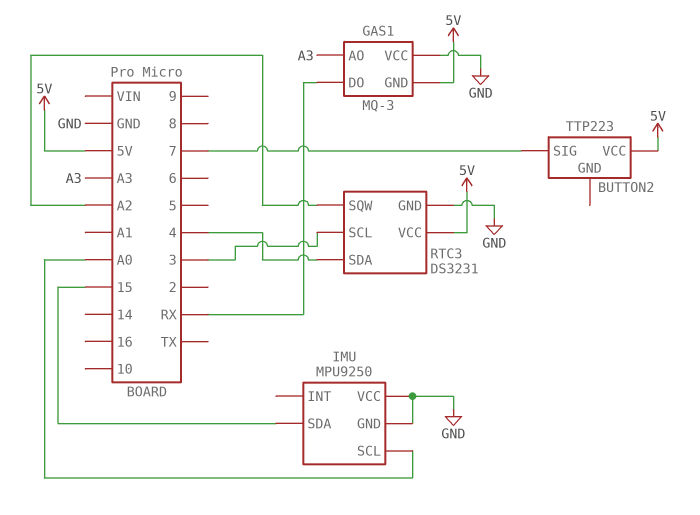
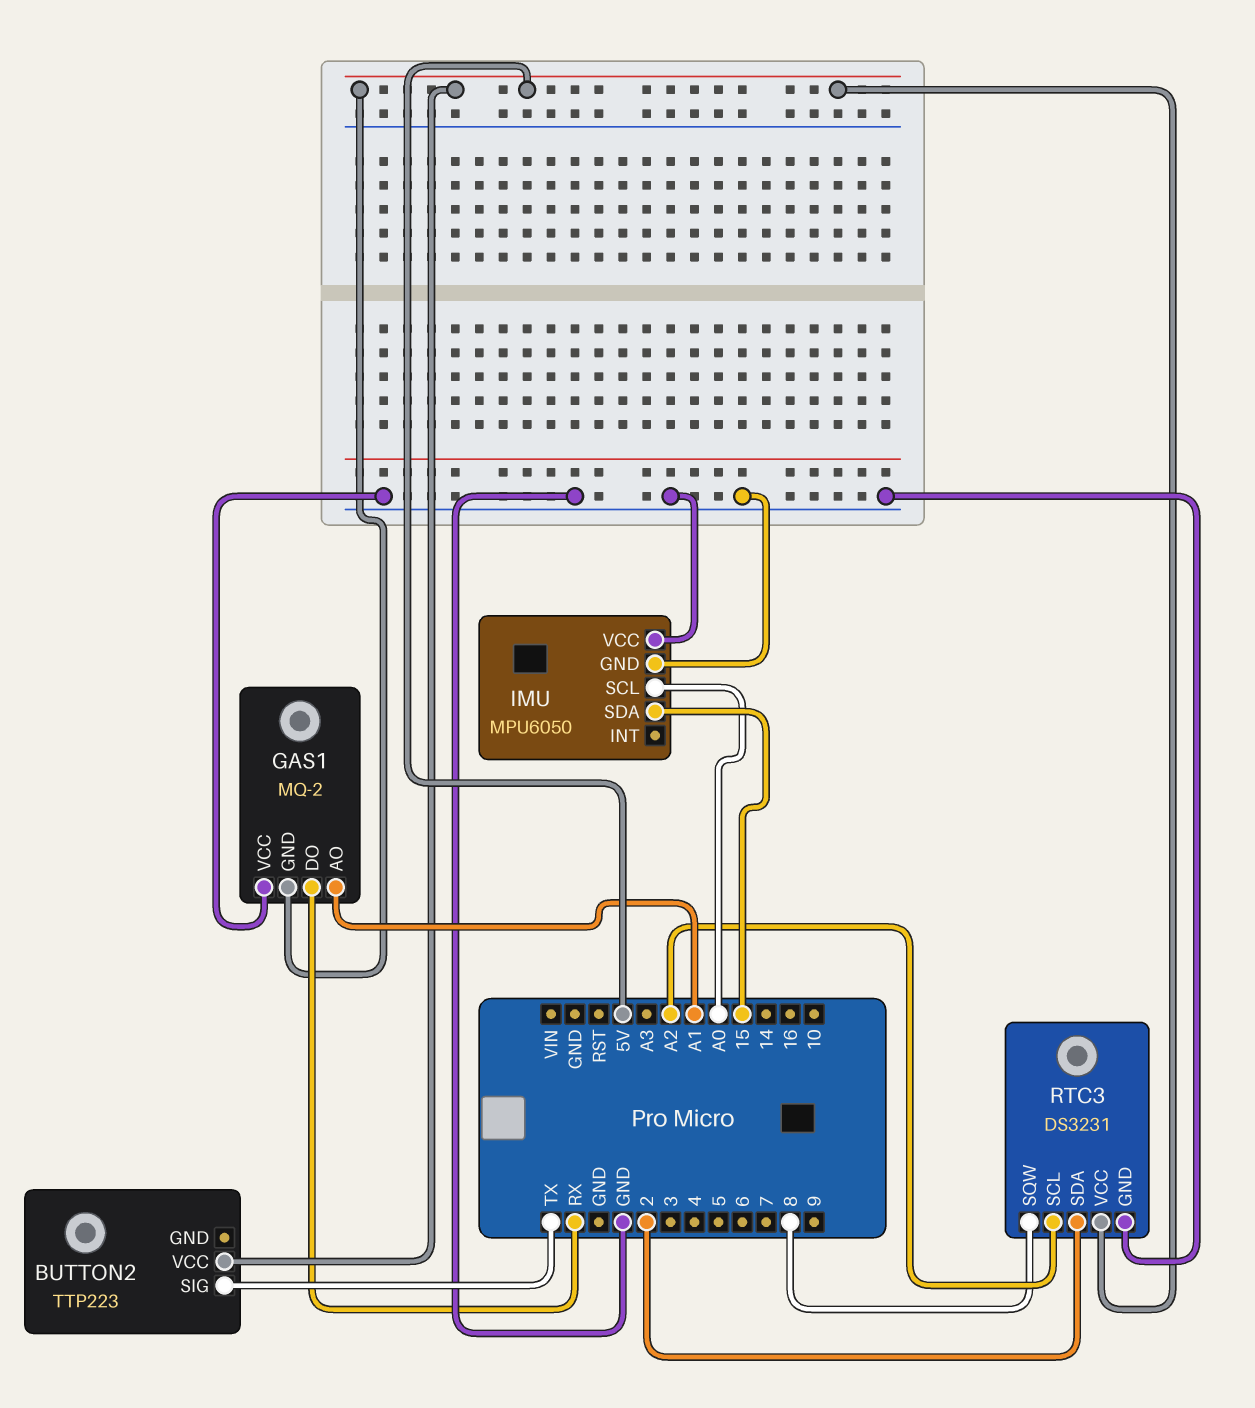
BUTTON2 pin SIG: 7 -> TX
GAS1: MQ-3 -> MQ-2
GAS1 pin AO: A3 -> A1
IMU: MPU9250 -> MPU6050
RTC3 pin SCL: 3 -> A2
RTC3 pin SDA: 4 -> 2
RTC3 pin SQW: A2 -> 8

